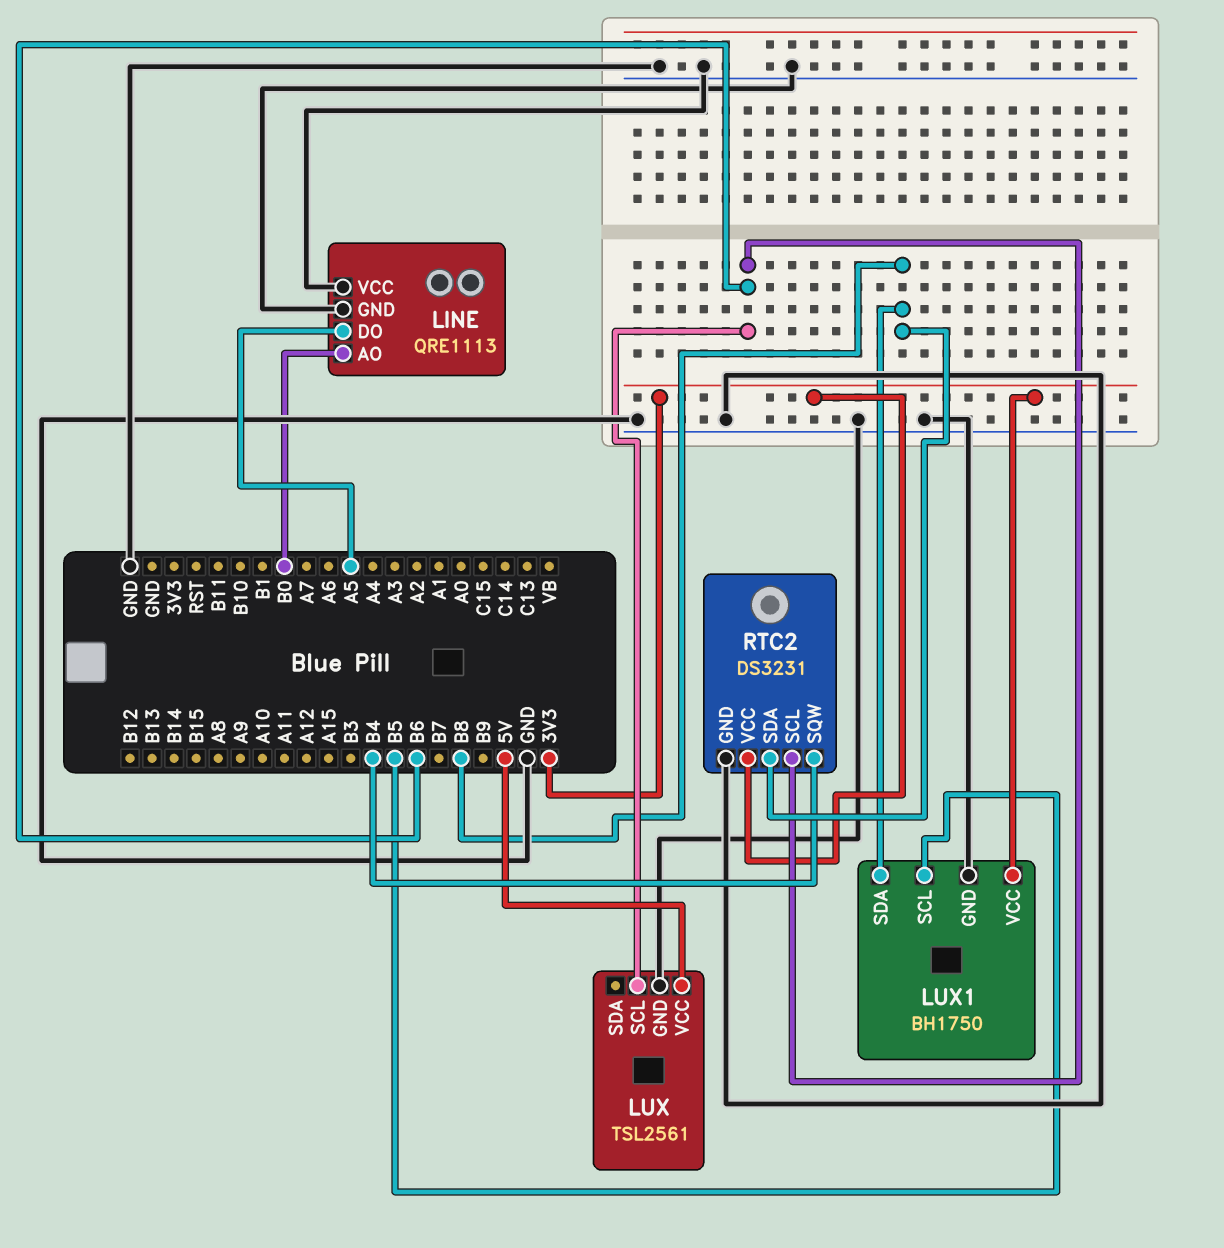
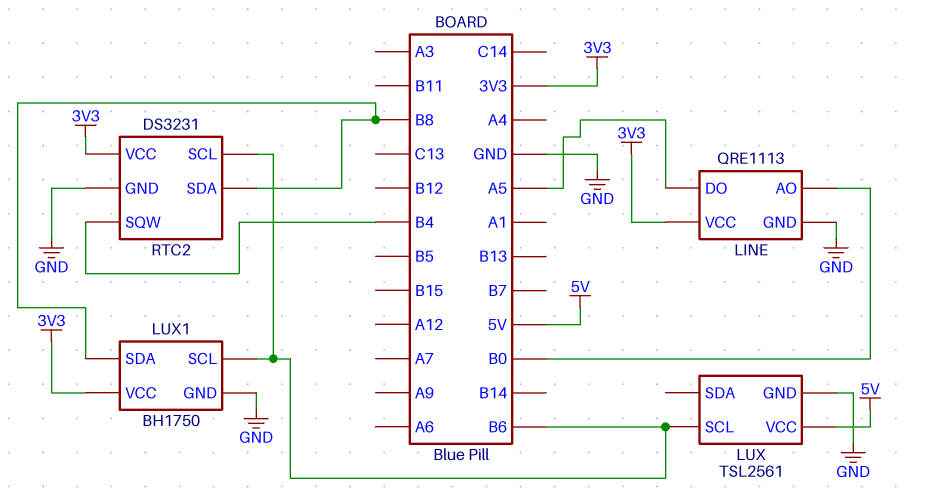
LINE pin VCC: GND -> 3V3
LUX1 pin SCL: B5 -> B6

